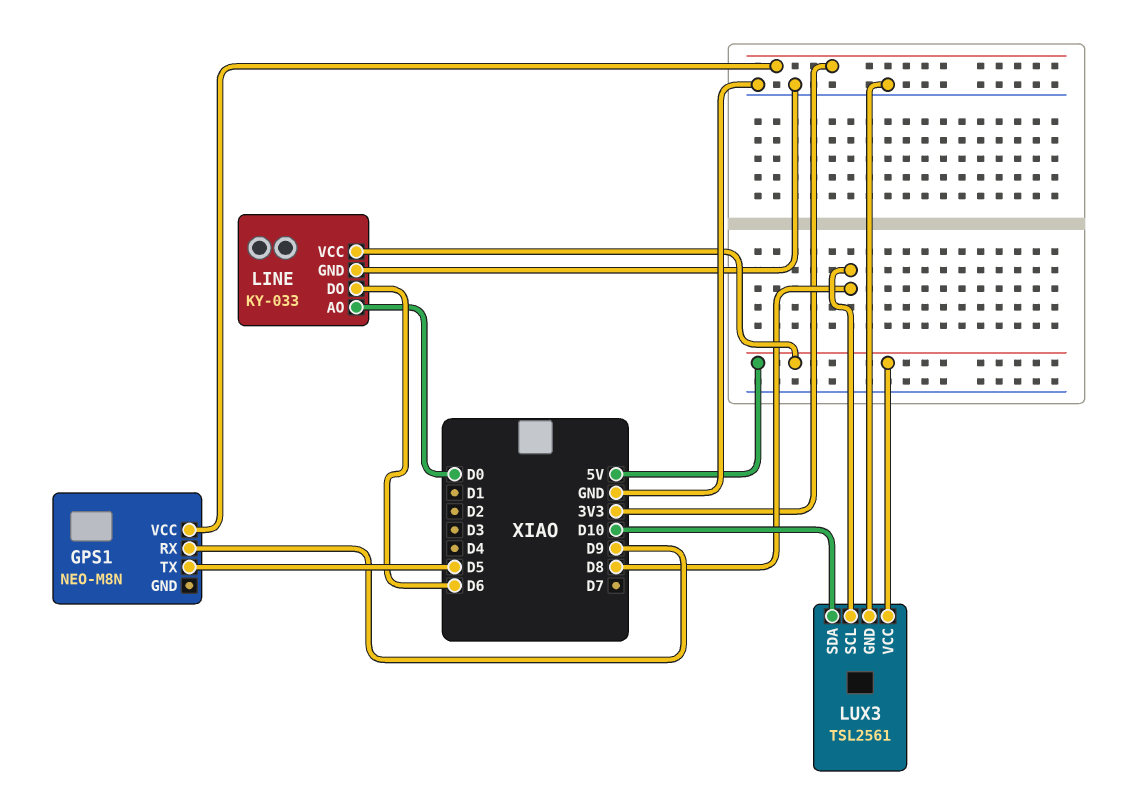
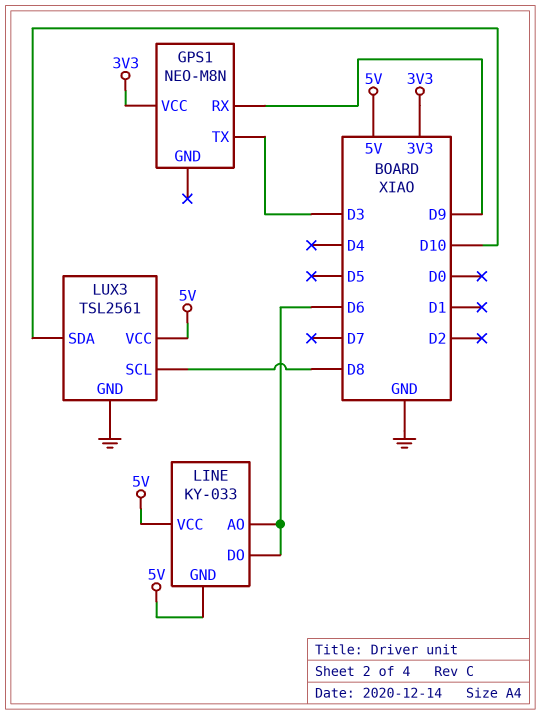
GPS1 pin TX: D5 -> D3
LINE pin AO: D0 -> D6
LINE pin GND: GND -> 5V

